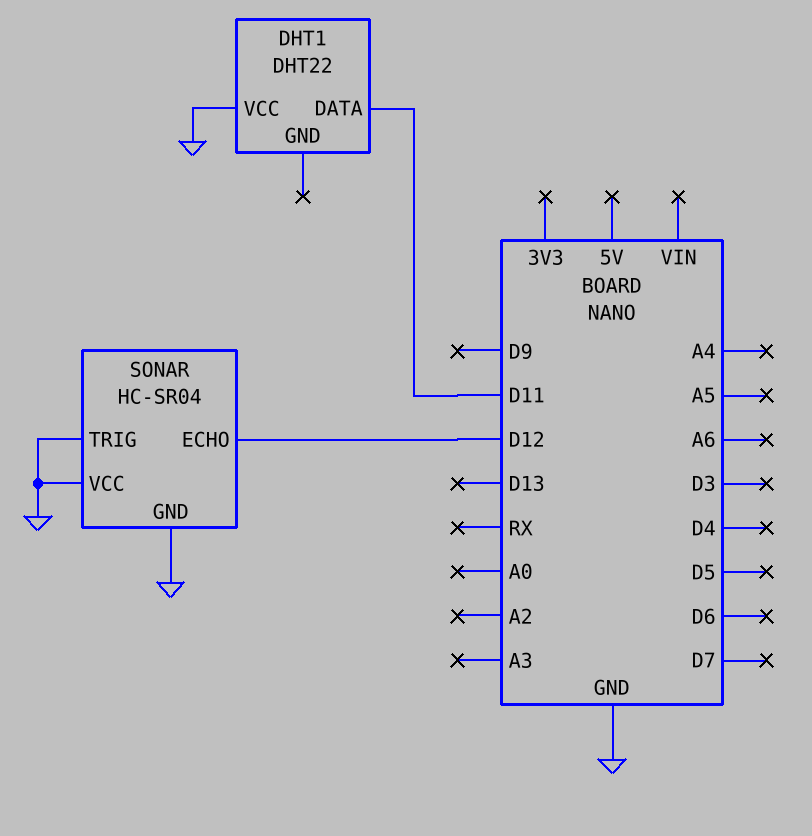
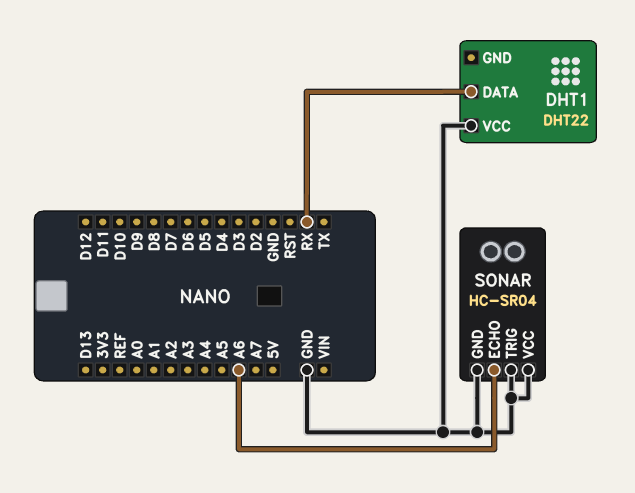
DHT1 pin DATA: D11 -> RX
SONAR pin ECHO: D12 -> A6

